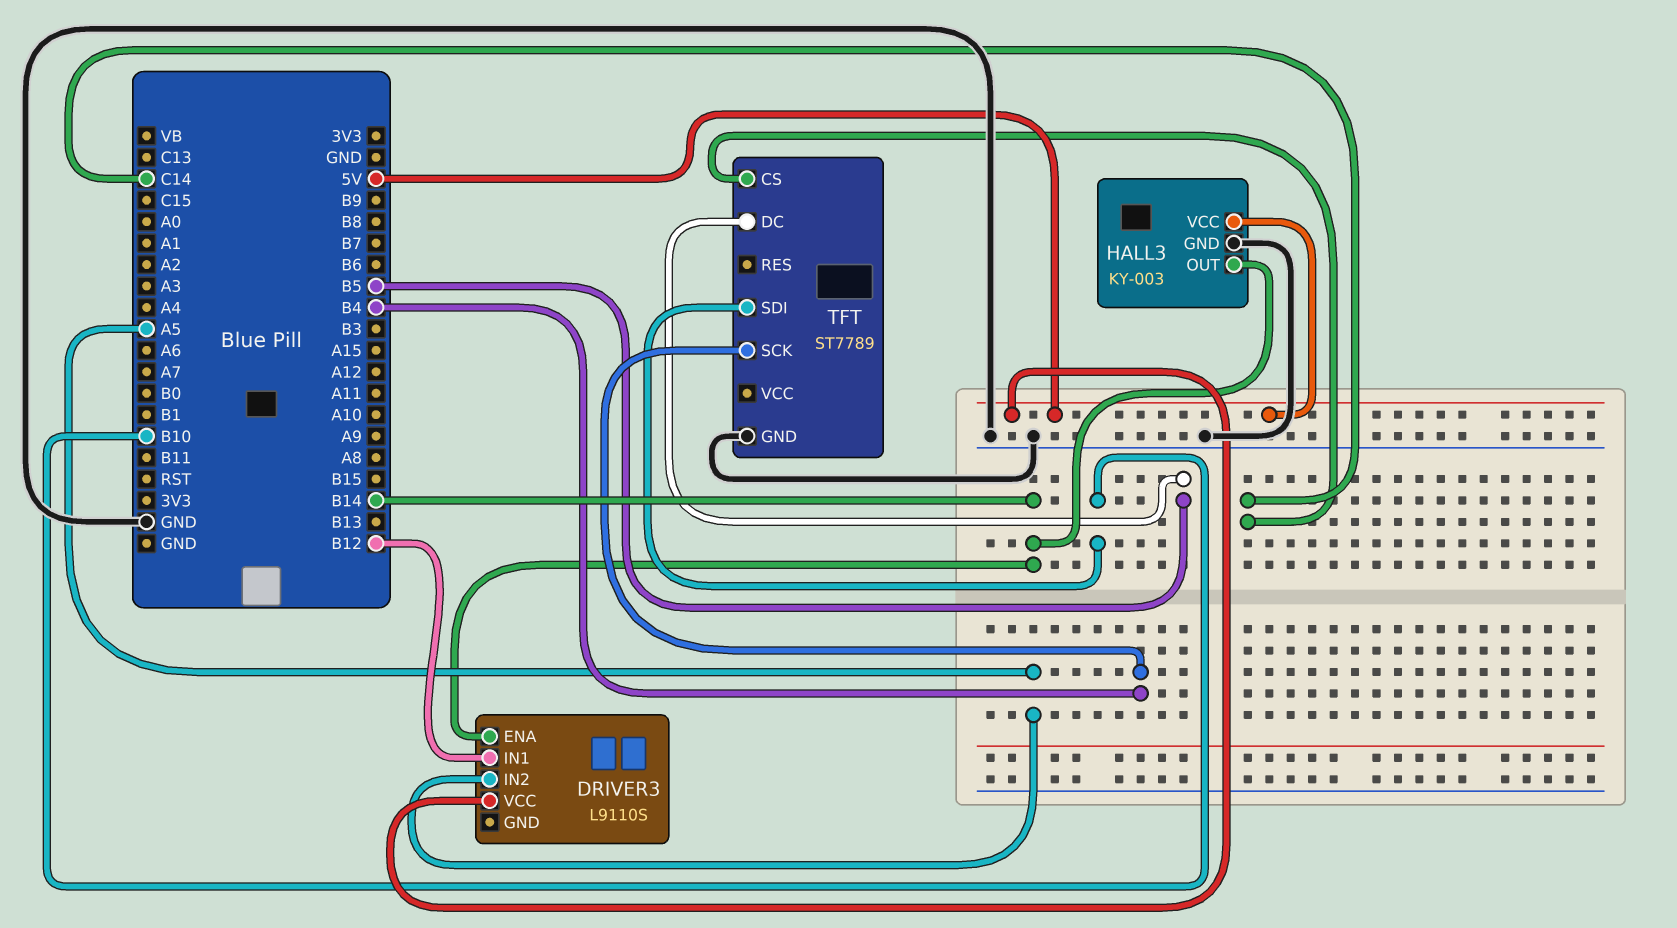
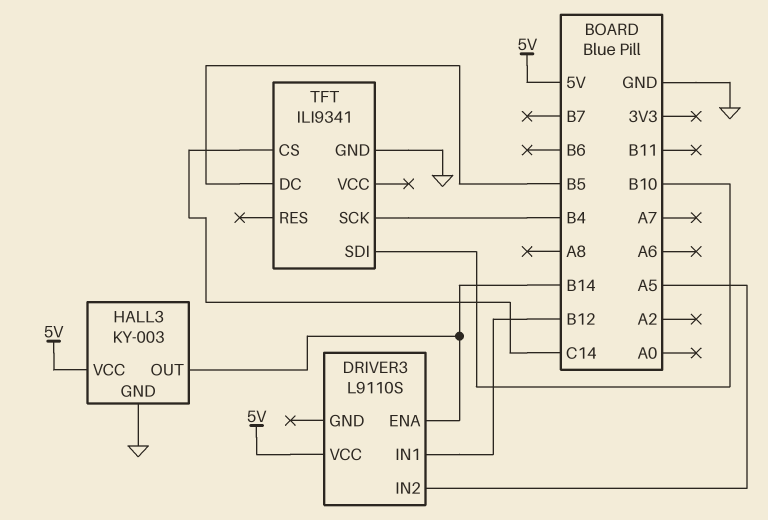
TFT: ST7789 -> ILI9341

